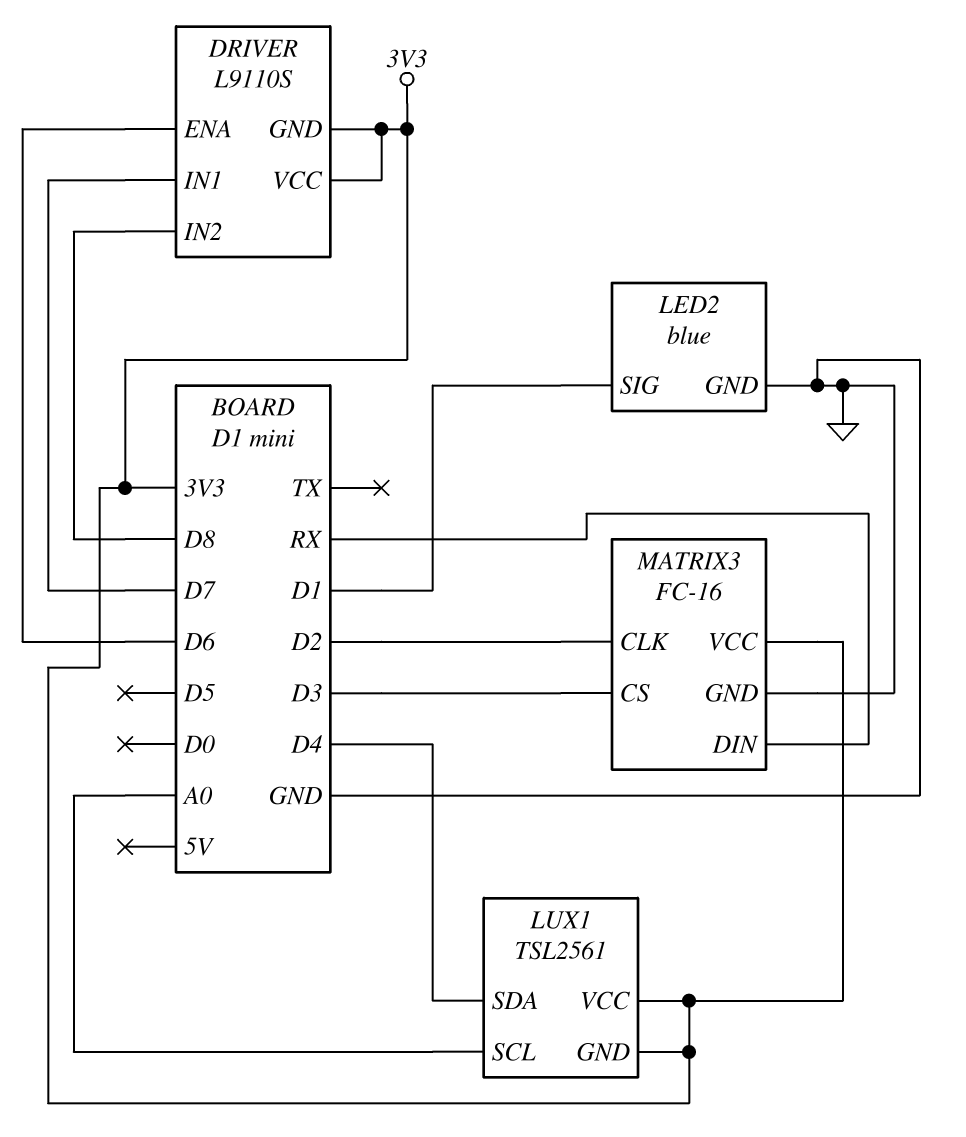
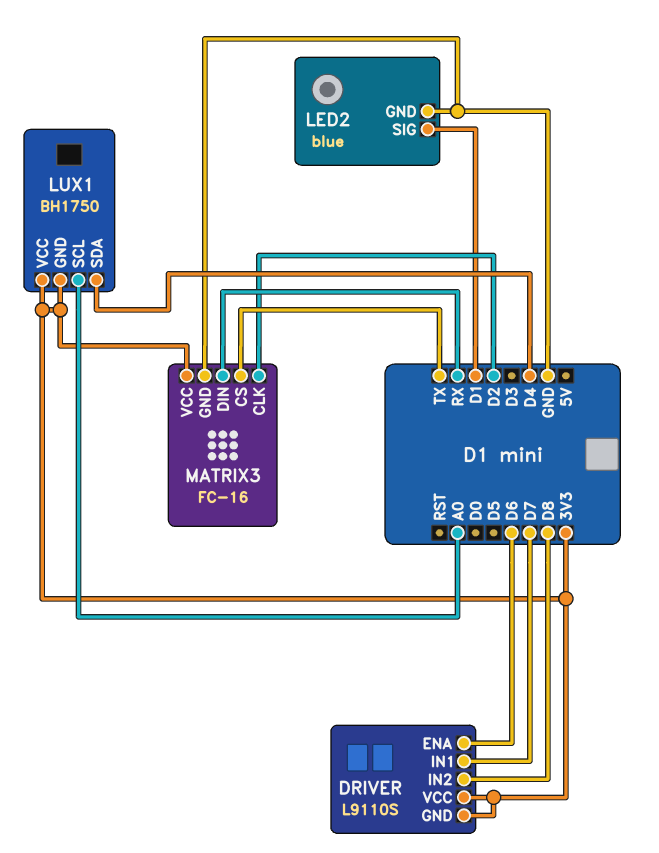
LUX1: TSL2561 -> BH1750
MATRIX3 pin CS: D3 -> TX

